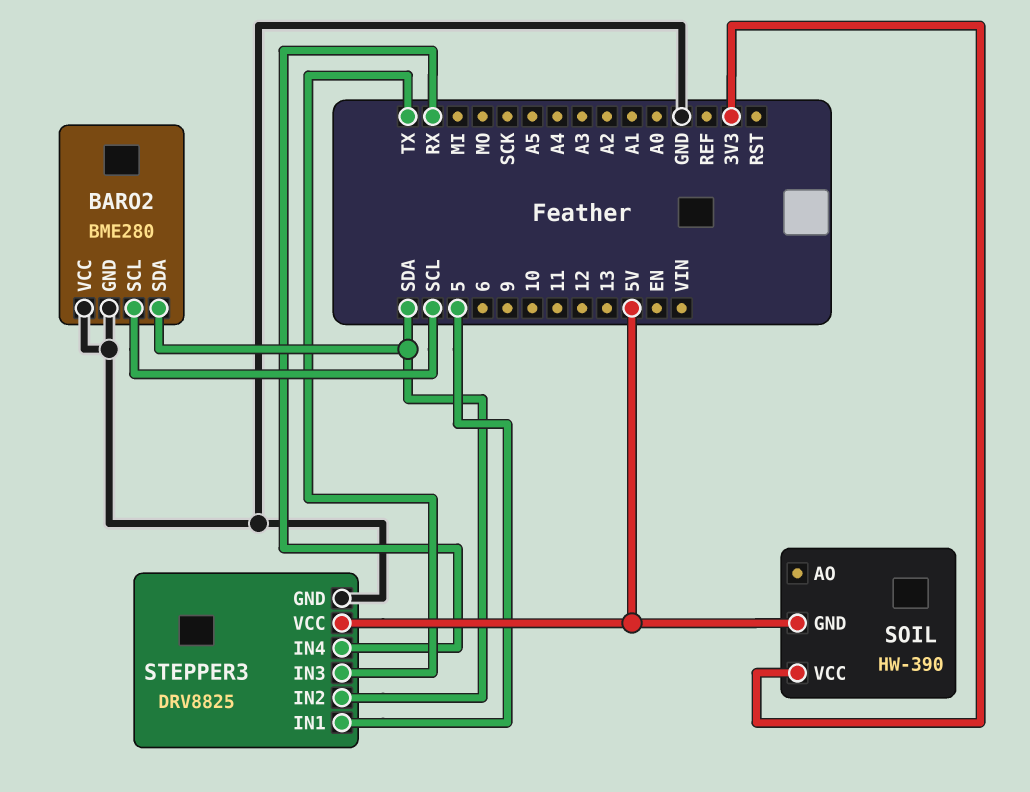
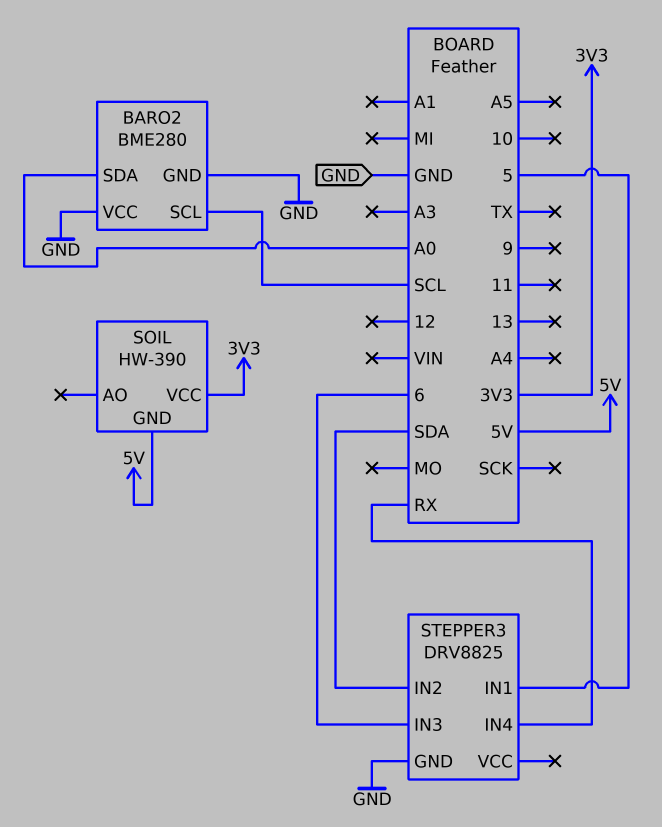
BARO2 pin SDA: SDA -> A0
STEPPER3 pin IN3: TX -> 6
STEPPER3 pin VCC: 5V -> none

